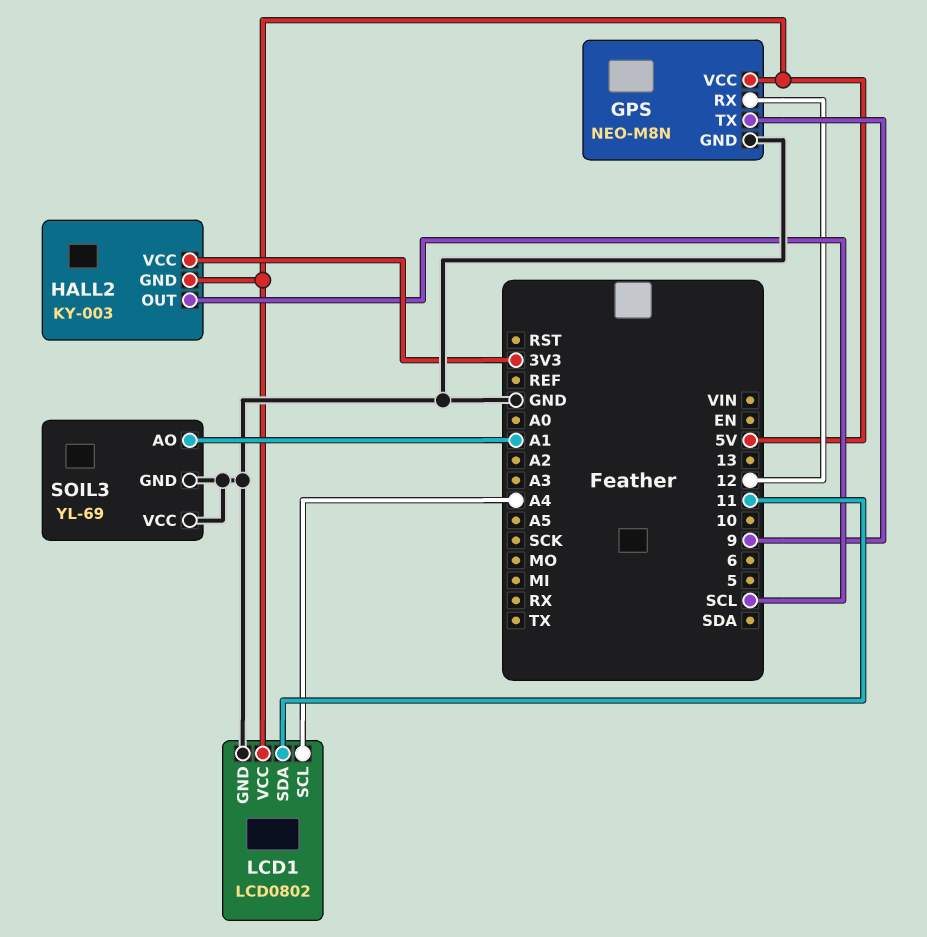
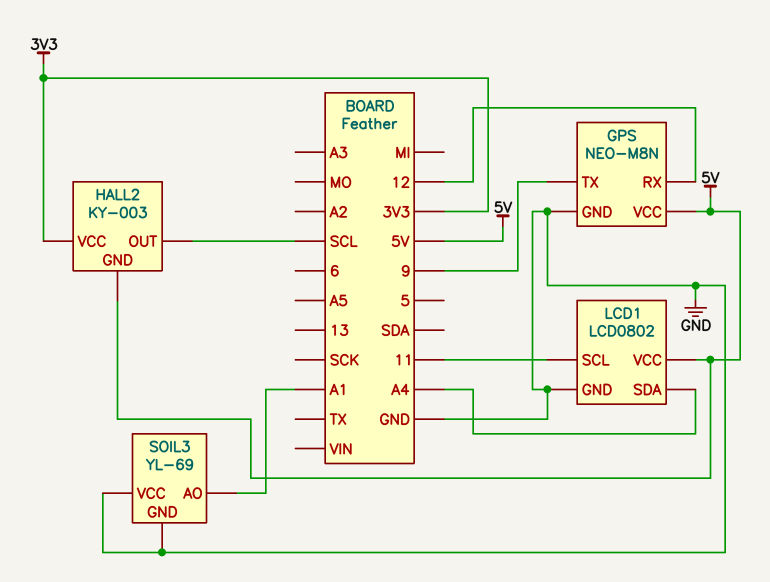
LCD1 pin SCL: A4 -> 11
LCD1 pin SDA: 11 -> A4

